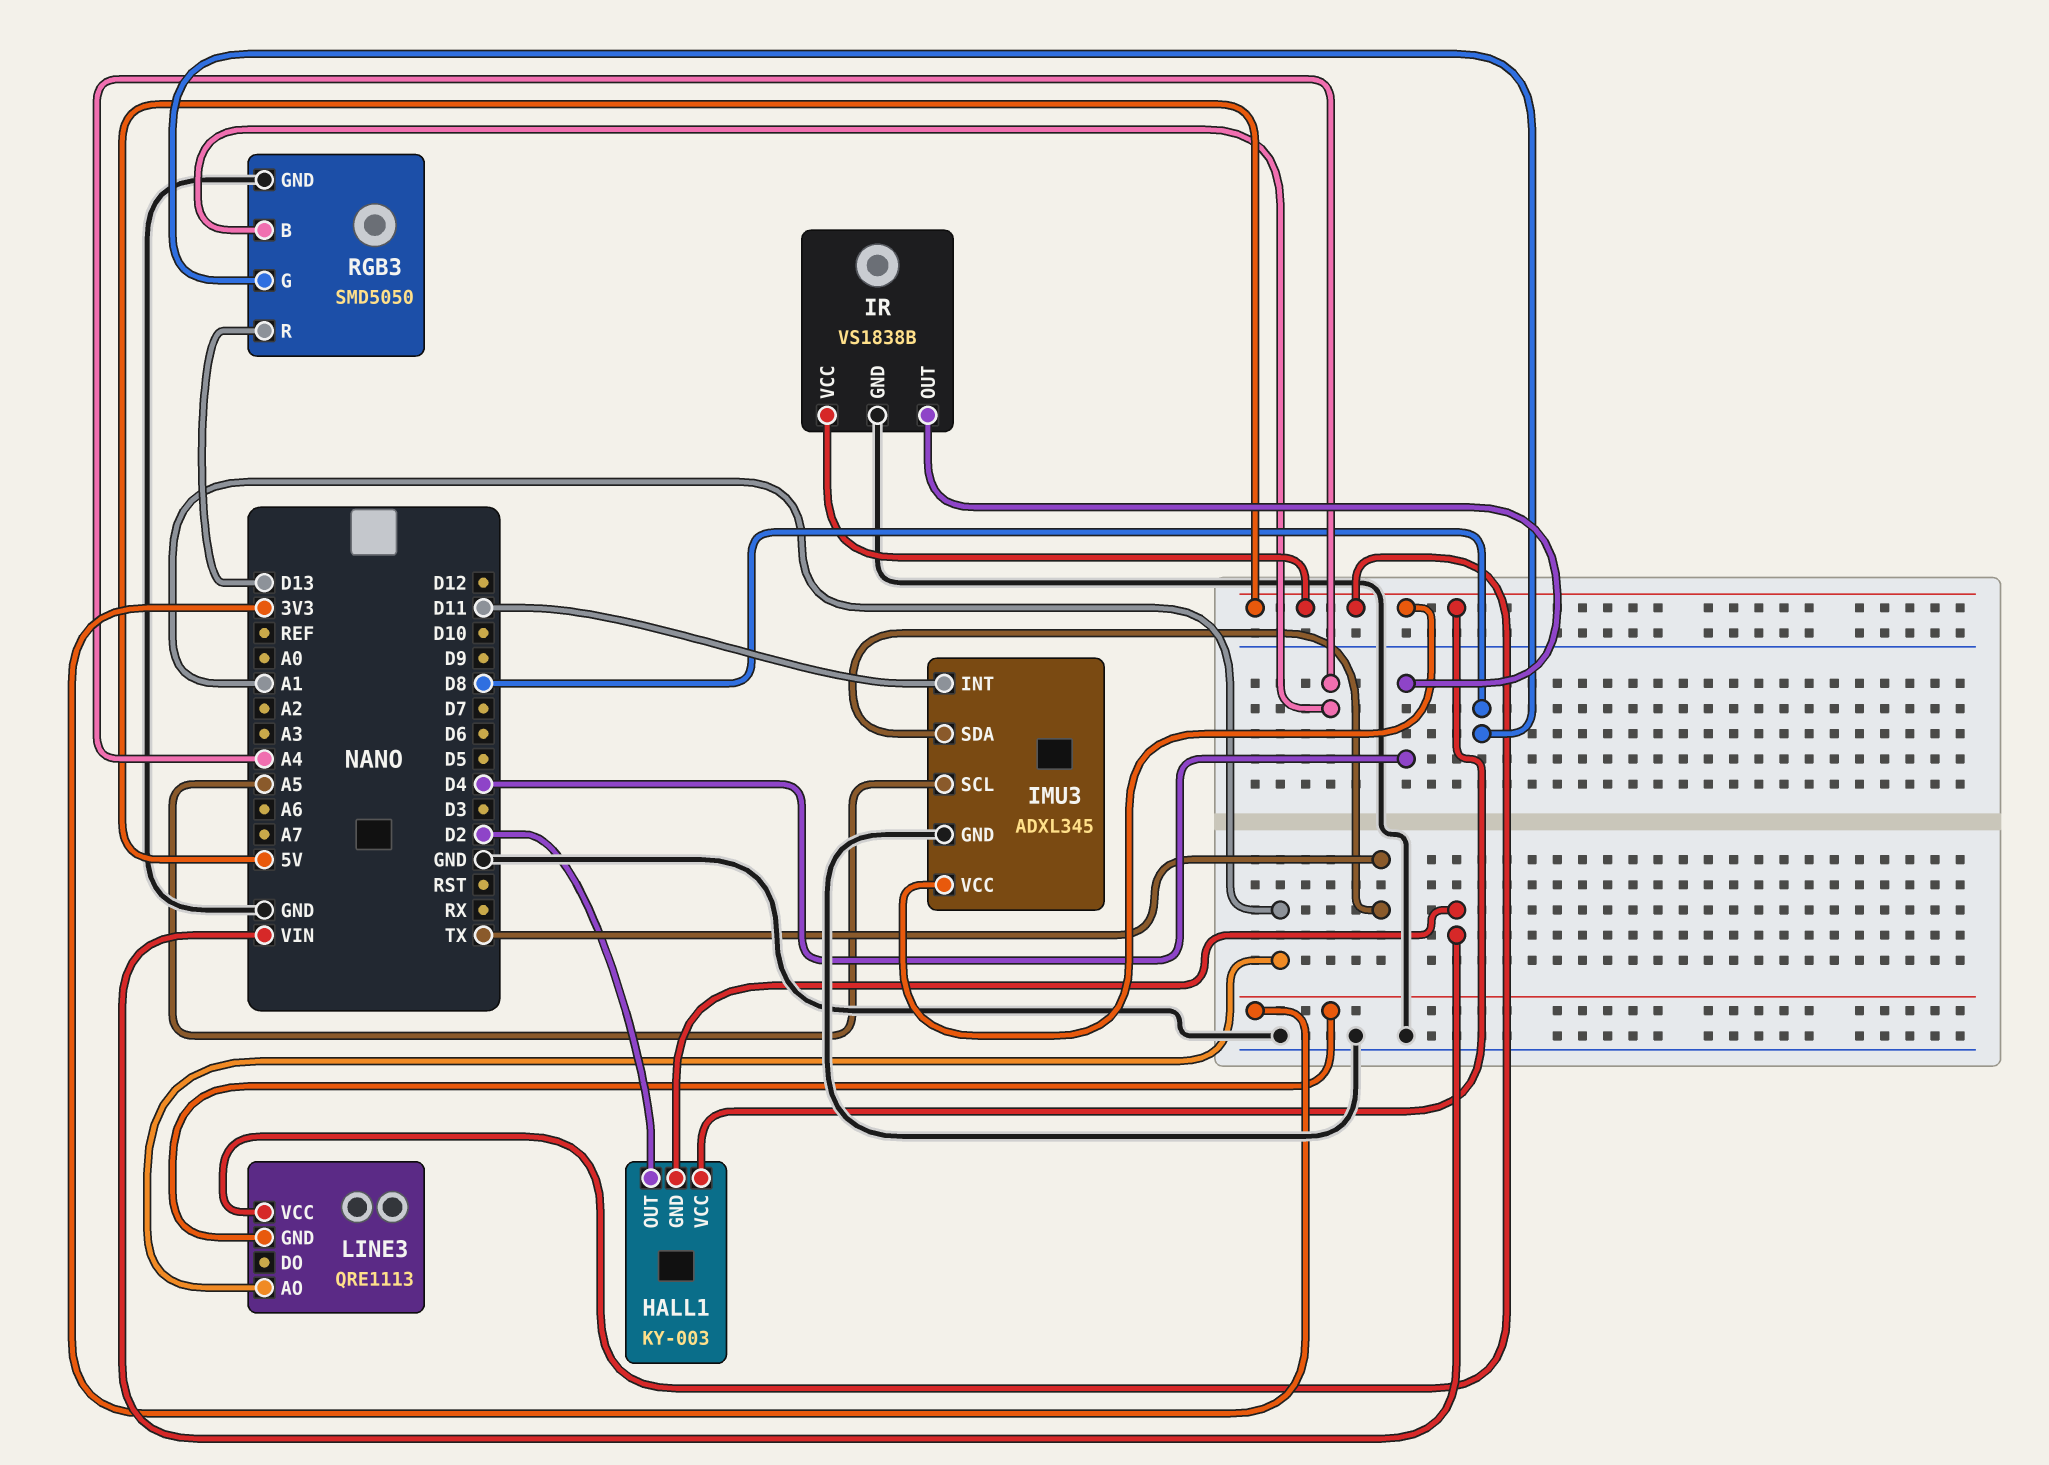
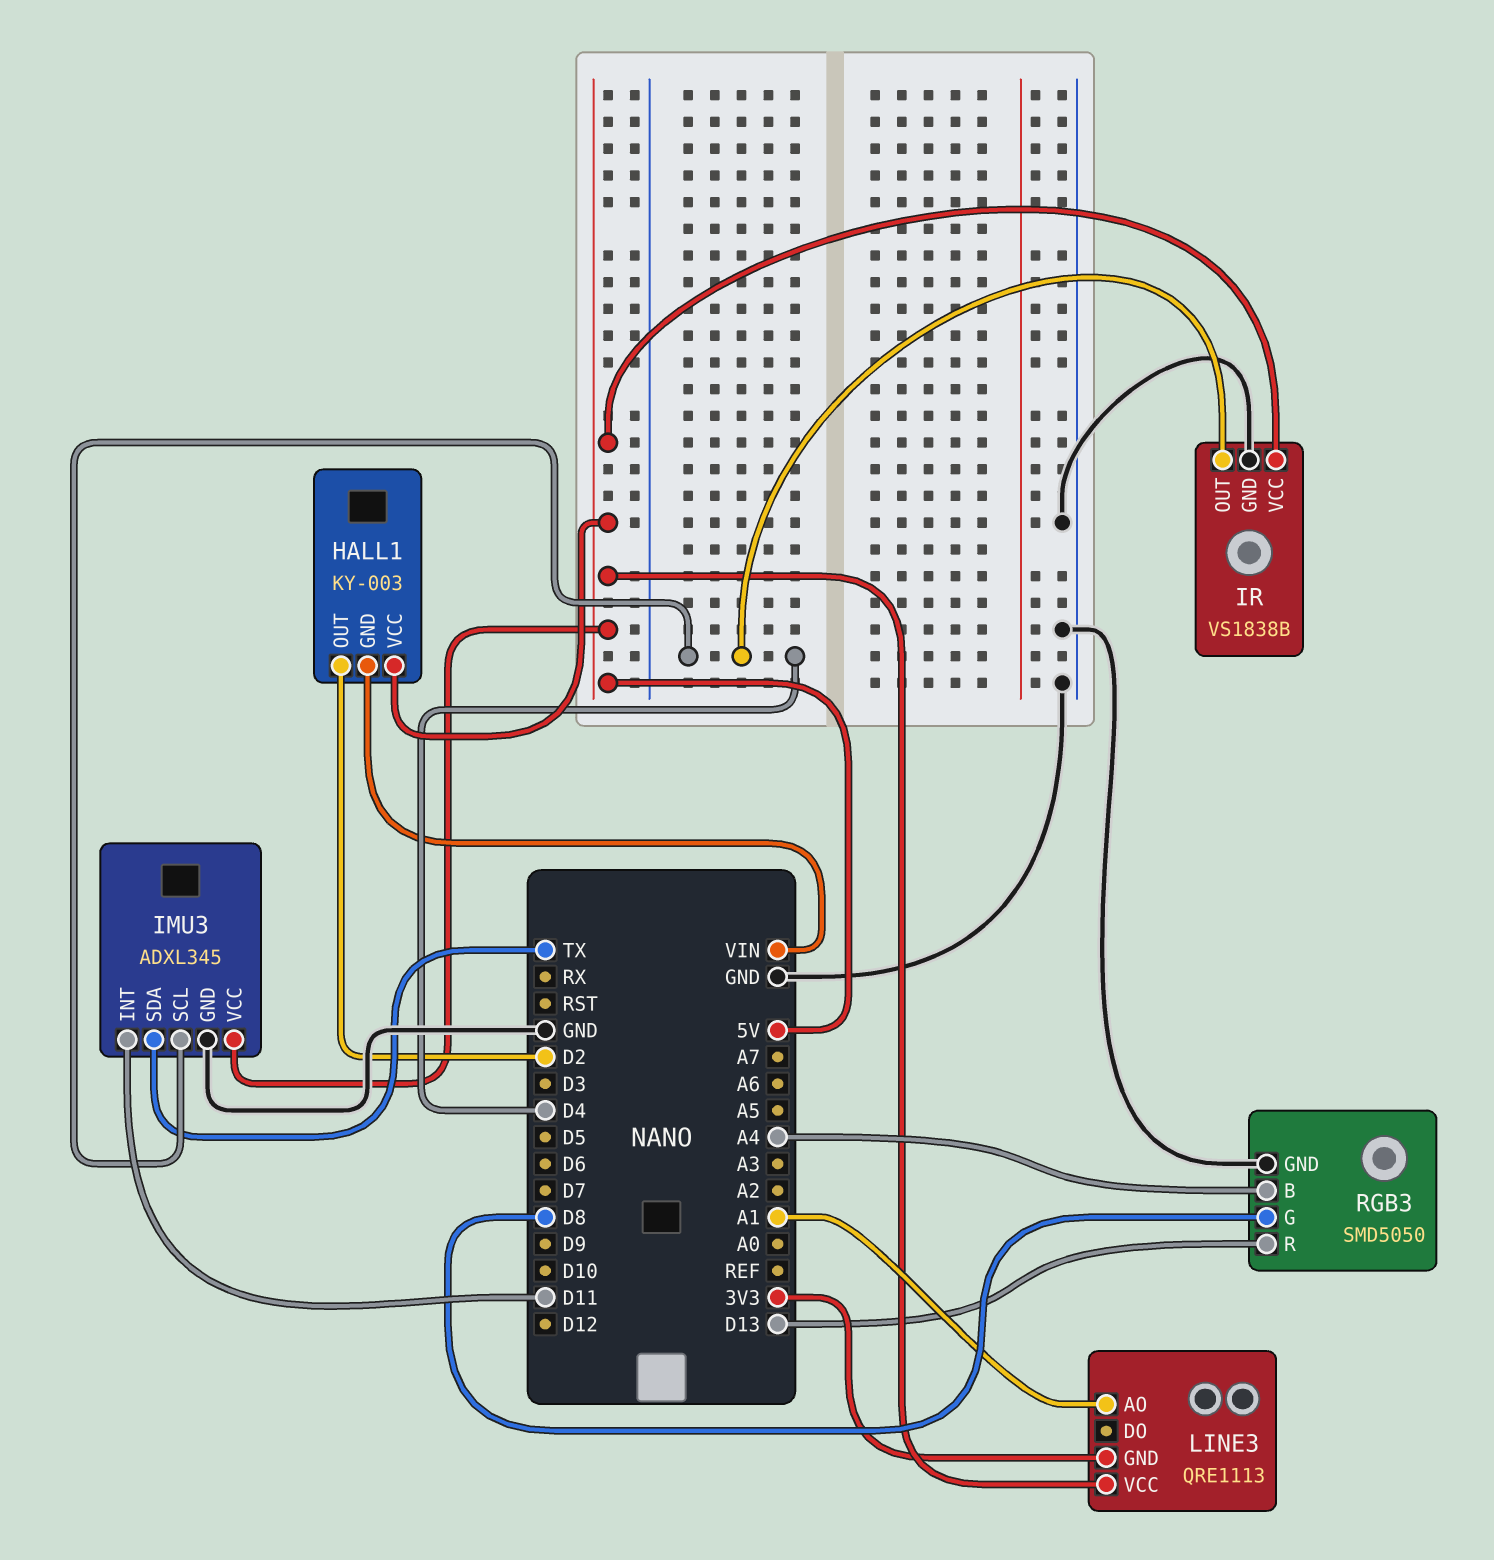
IMU3 pin SCL: A5 -> D4

